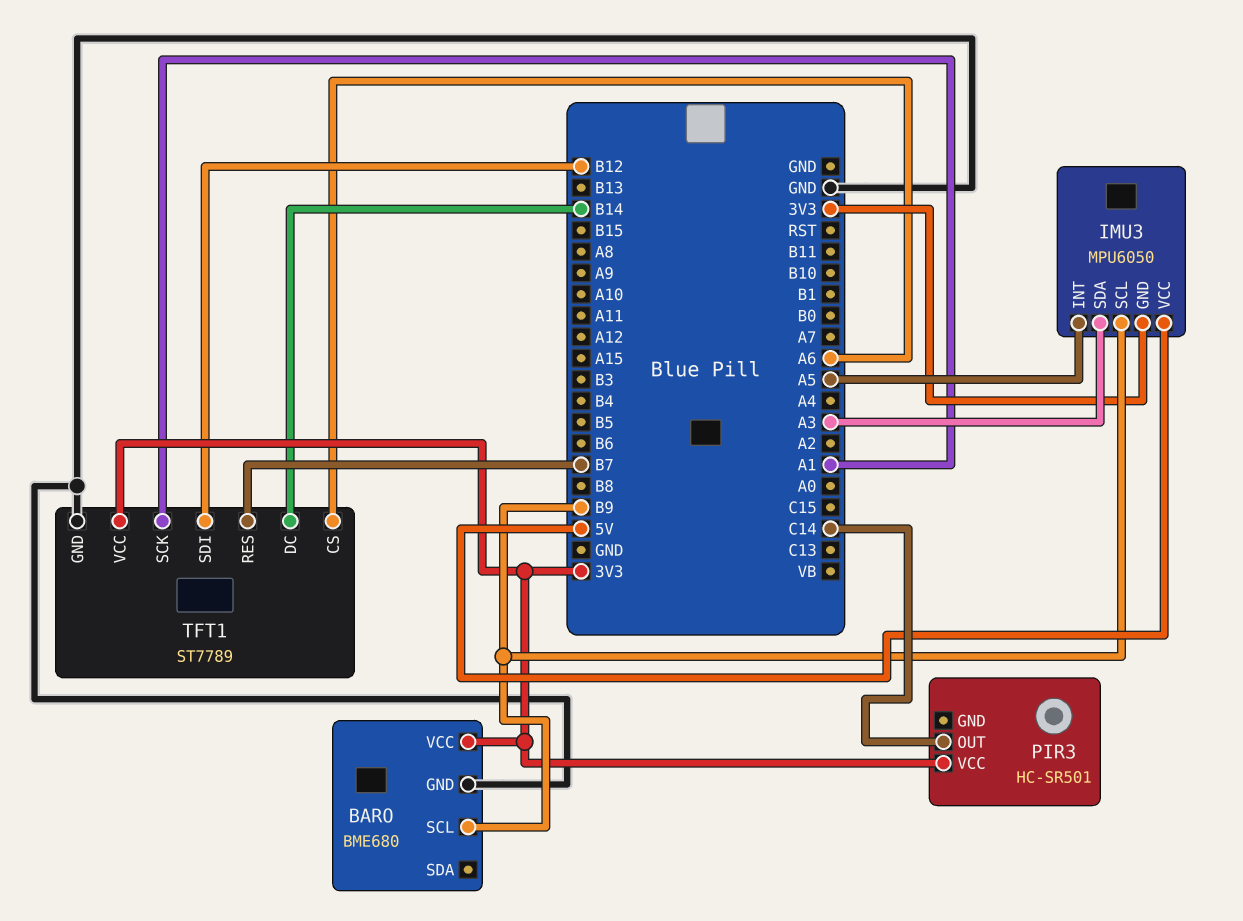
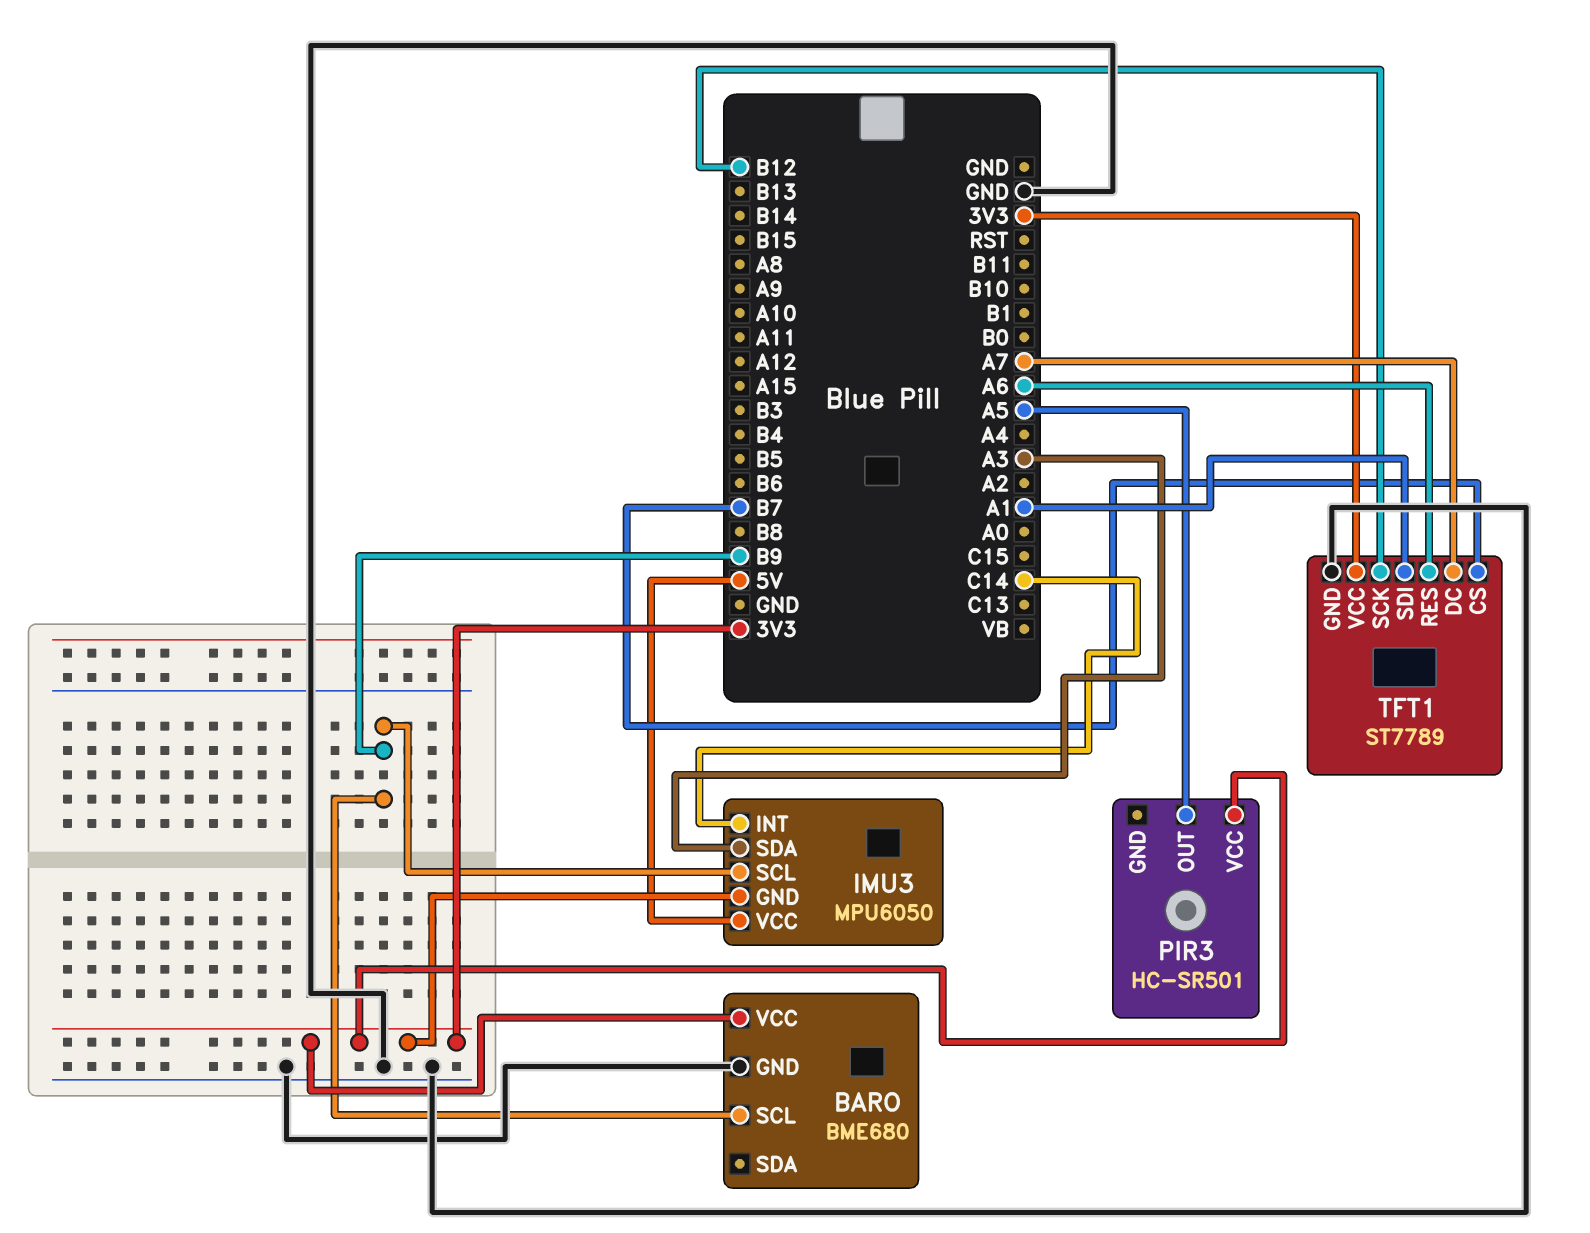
IMU3 pin INT: A5 -> C14
PIR3 pin OUT: C14 -> A5
TFT1 pin CS: A6 -> B7
TFT1 pin DC: B14 -> A7
TFT1 pin RES: B7 -> A6
TFT1 pin SCK: A1 -> B12
TFT1 pin SDI: B12 -> A1

